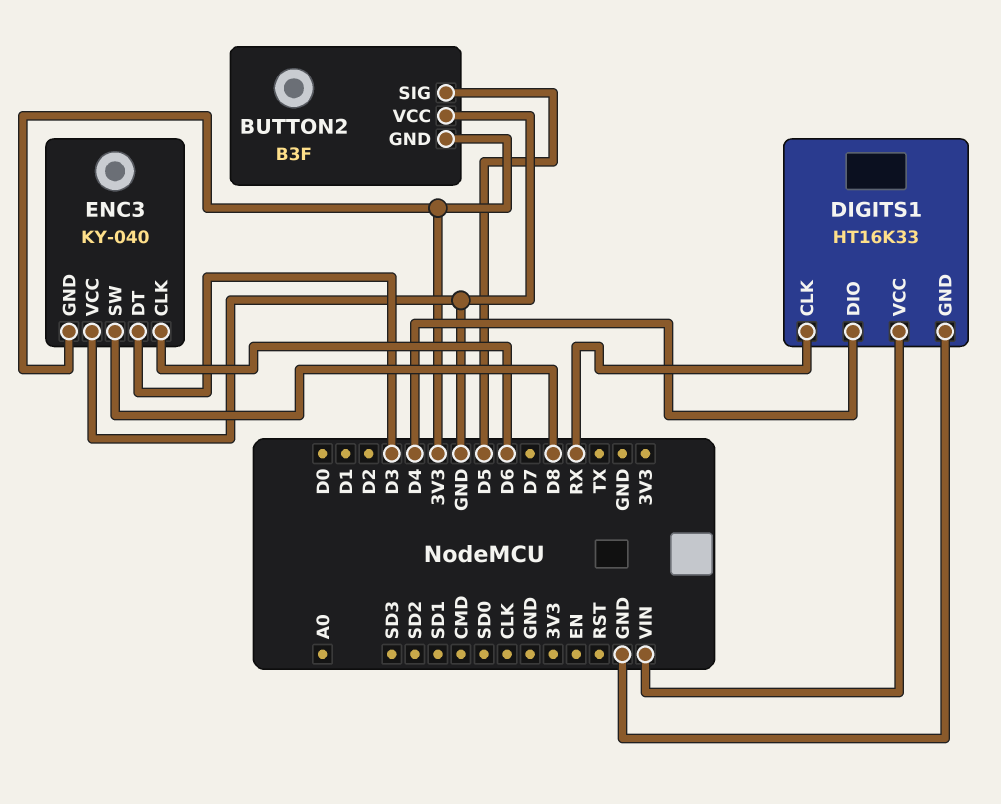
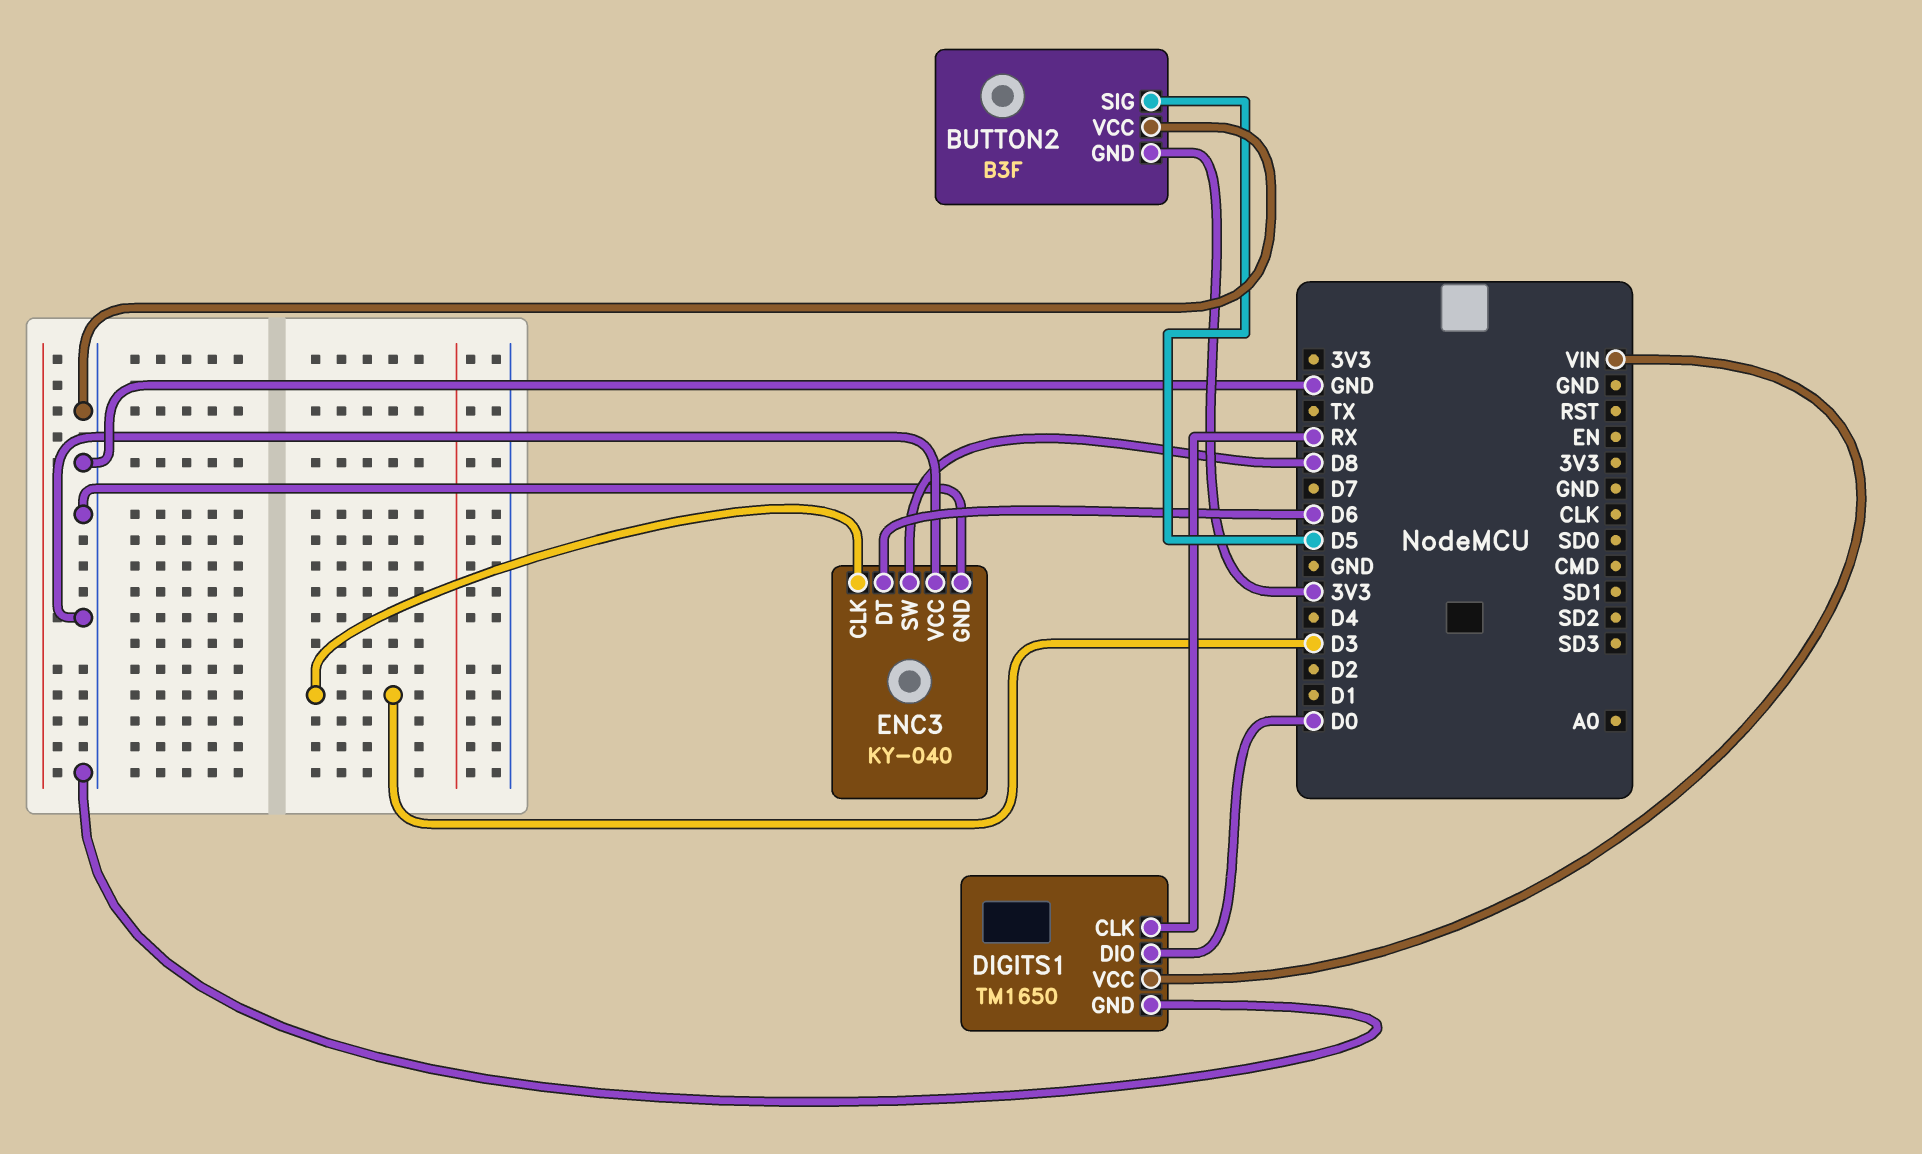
DIGITS1: HT16K33 -> TM1650
DIGITS1 pin DIO: D4 -> D0
ENC3 pin CLK: D6 -> D3
ENC3 pin DT: D3 -> D6
ENC3 pin GND: 3V3 -> GND

